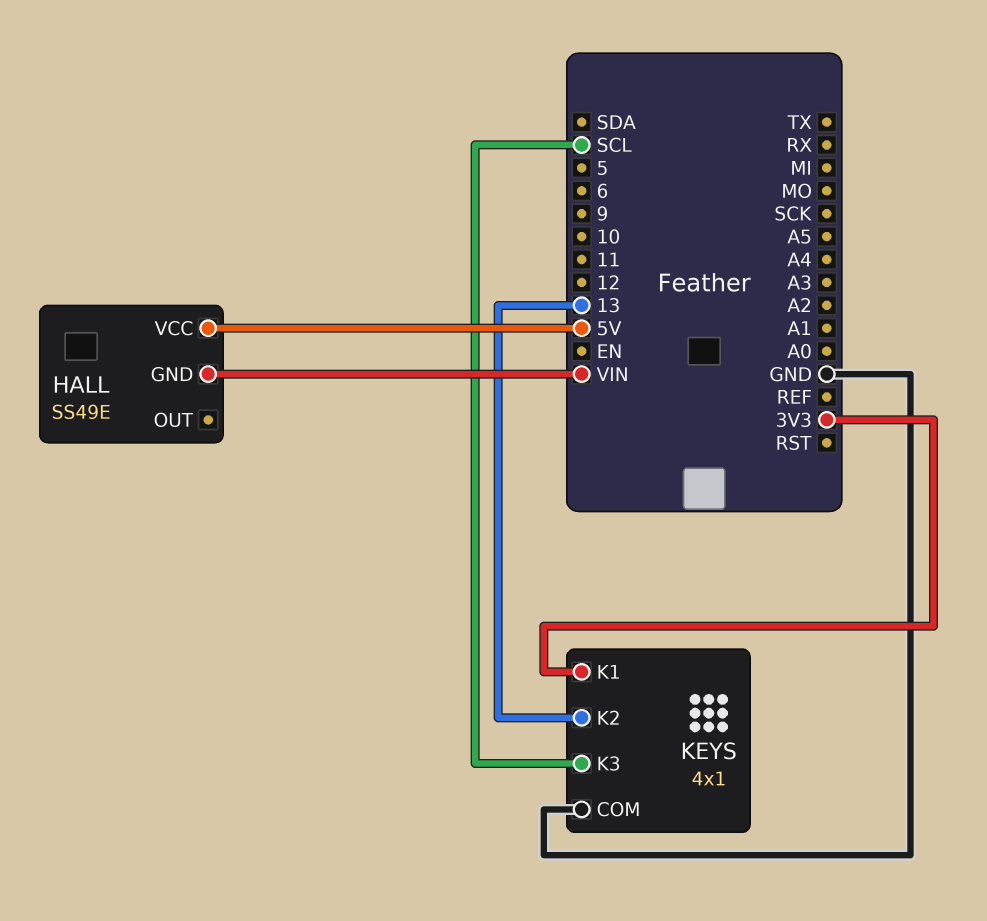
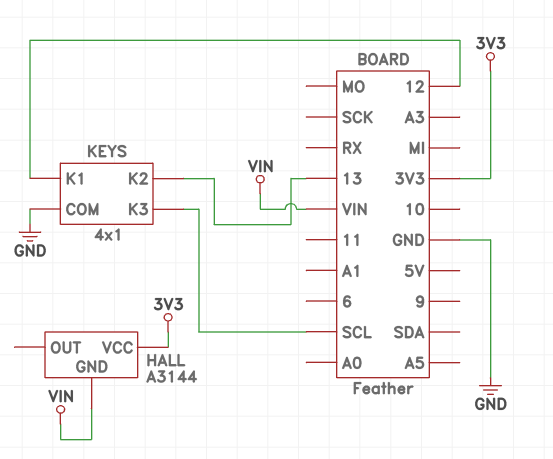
HALL: SS49E -> A3144
HALL pin VCC: 5V -> 3V3
KEYS pin K1: 3V3 -> 12

